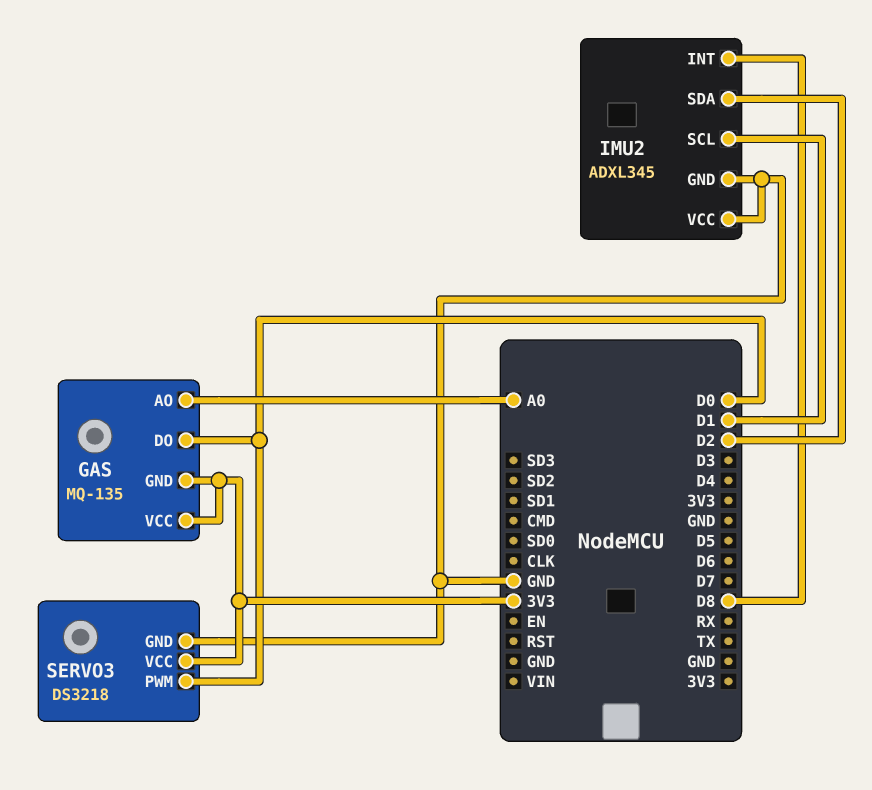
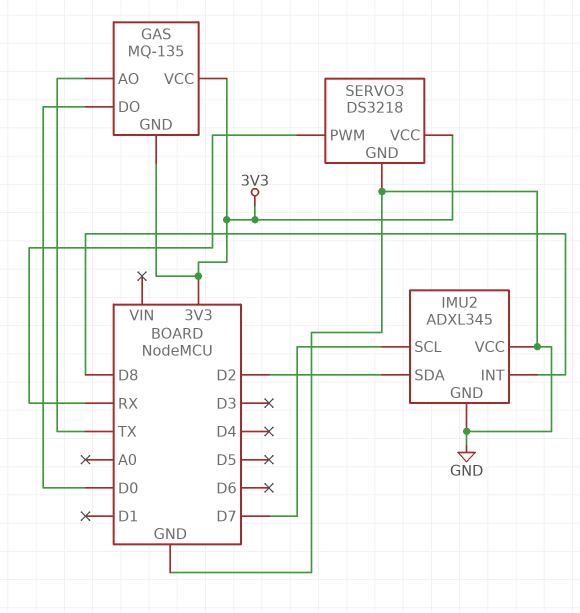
GAS pin AO: A0 -> TX
IMU2 pin SCL: D1 -> D7
SERVO3 pin PWM: D0 -> RX

